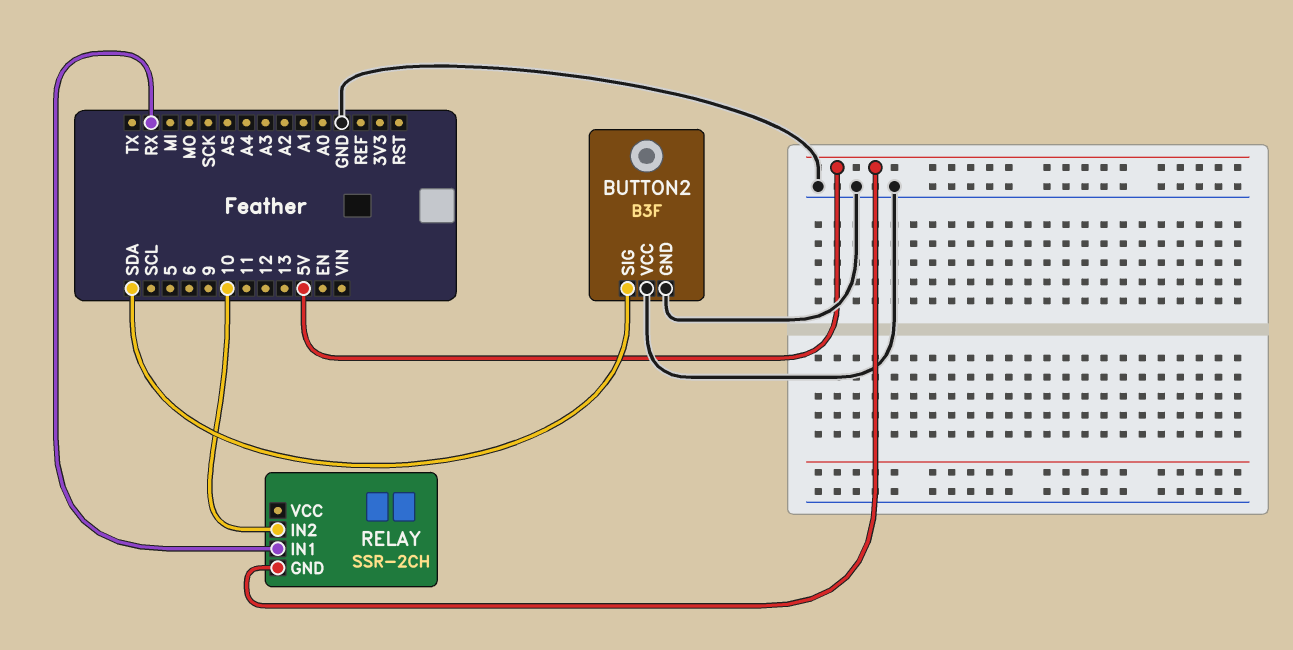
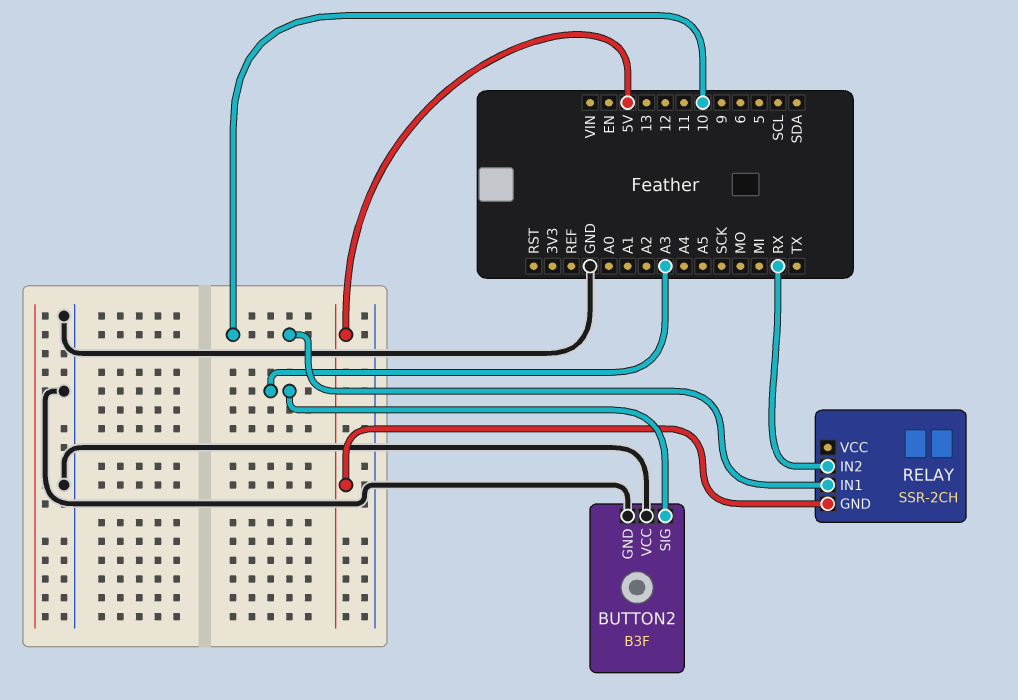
BUTTON2 pin SIG: SDA -> A3
RELAY pin IN1: RX -> 10
RELAY pin IN2: 10 -> RX

